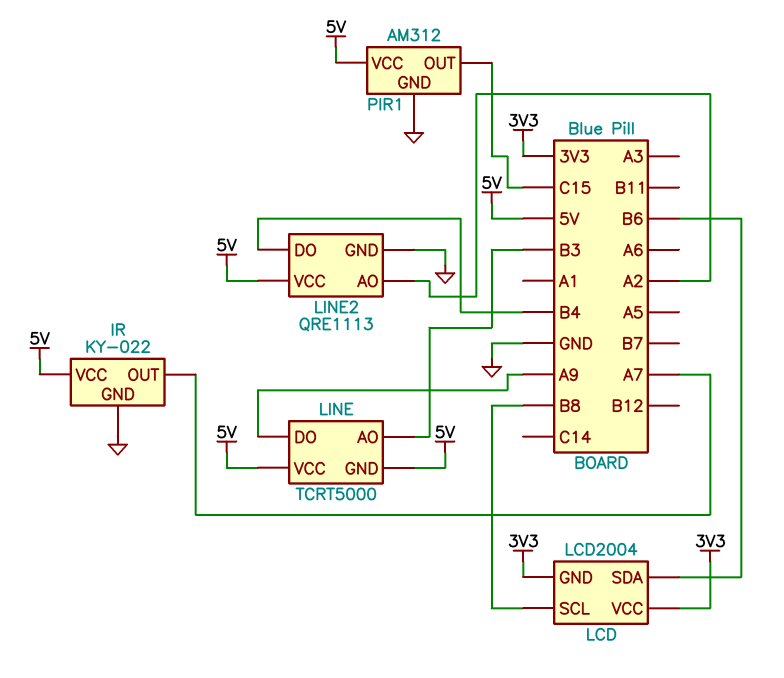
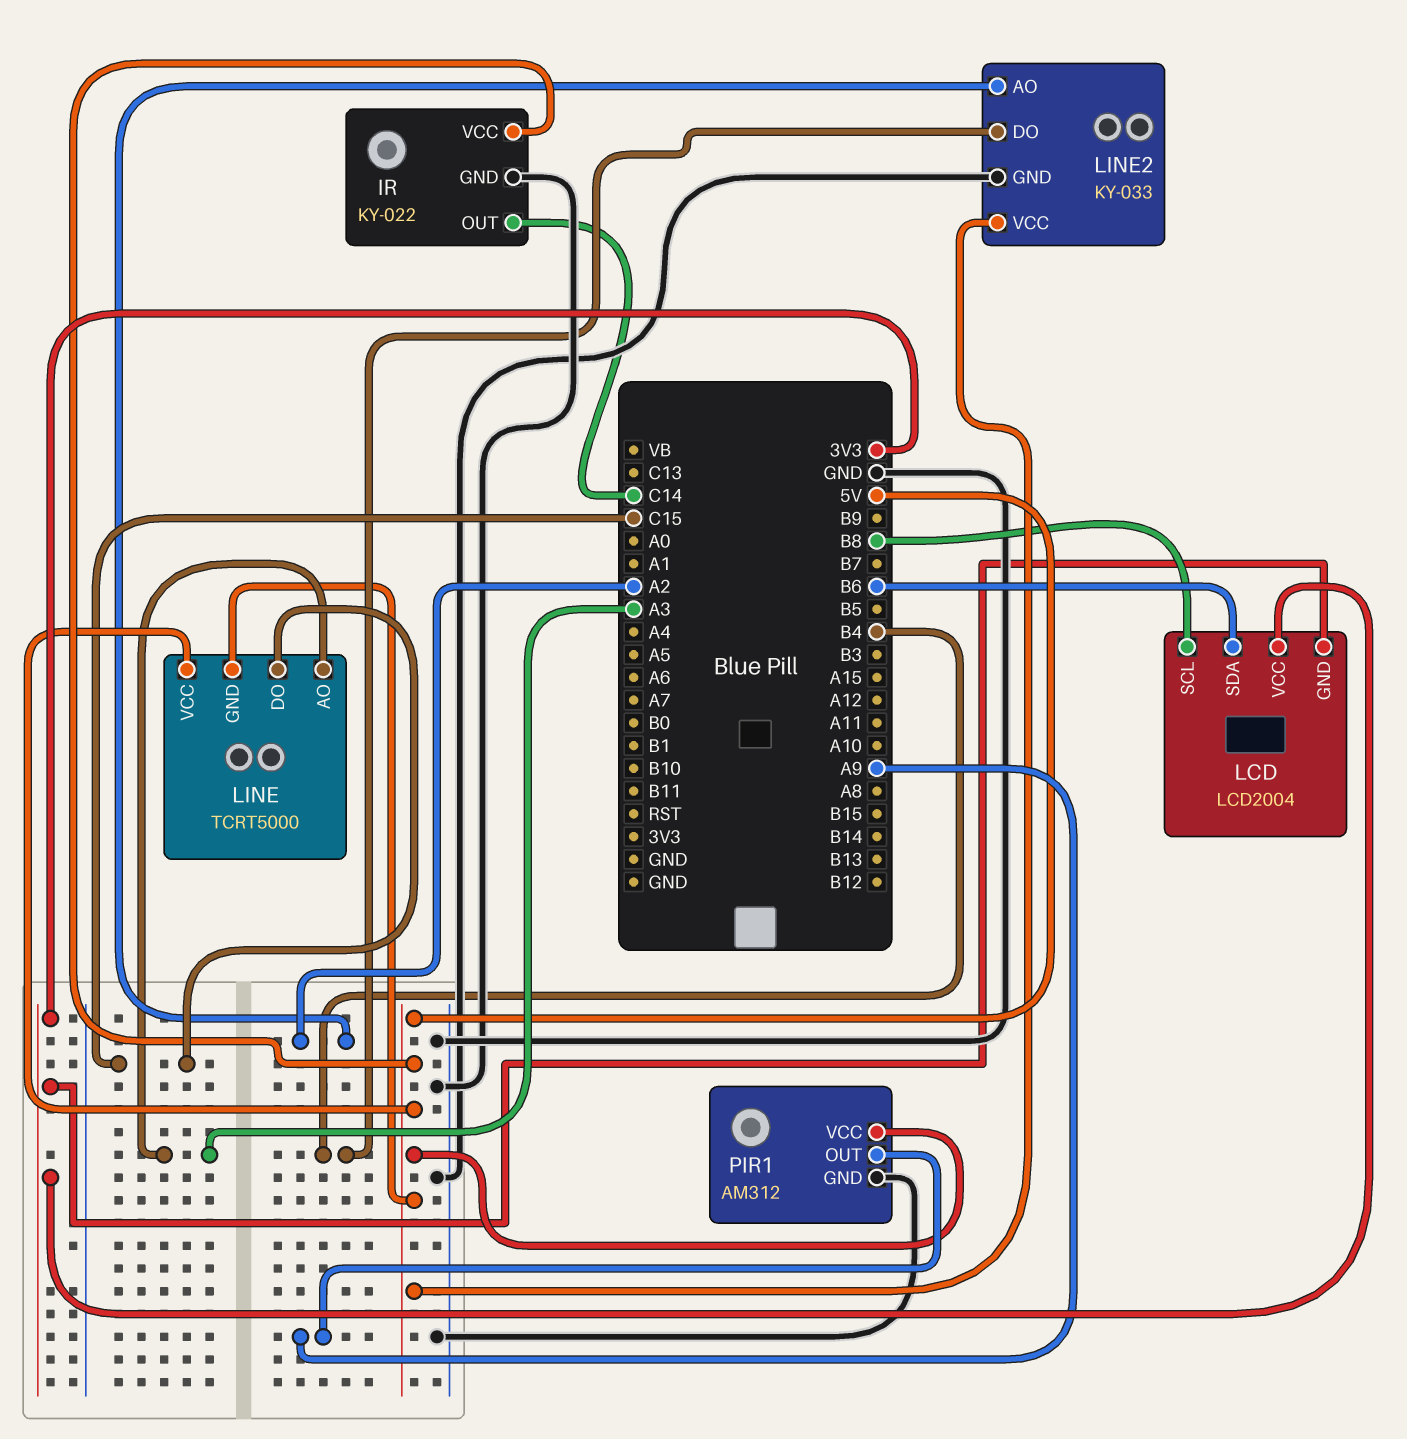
IR pin OUT: A7 -> C14
LINE pin AO: B3 -> A3
LINE pin DO: A9 -> C15
LINE2: QRE1113 -> KY-033
PIR1 pin OUT: C15 -> A9

